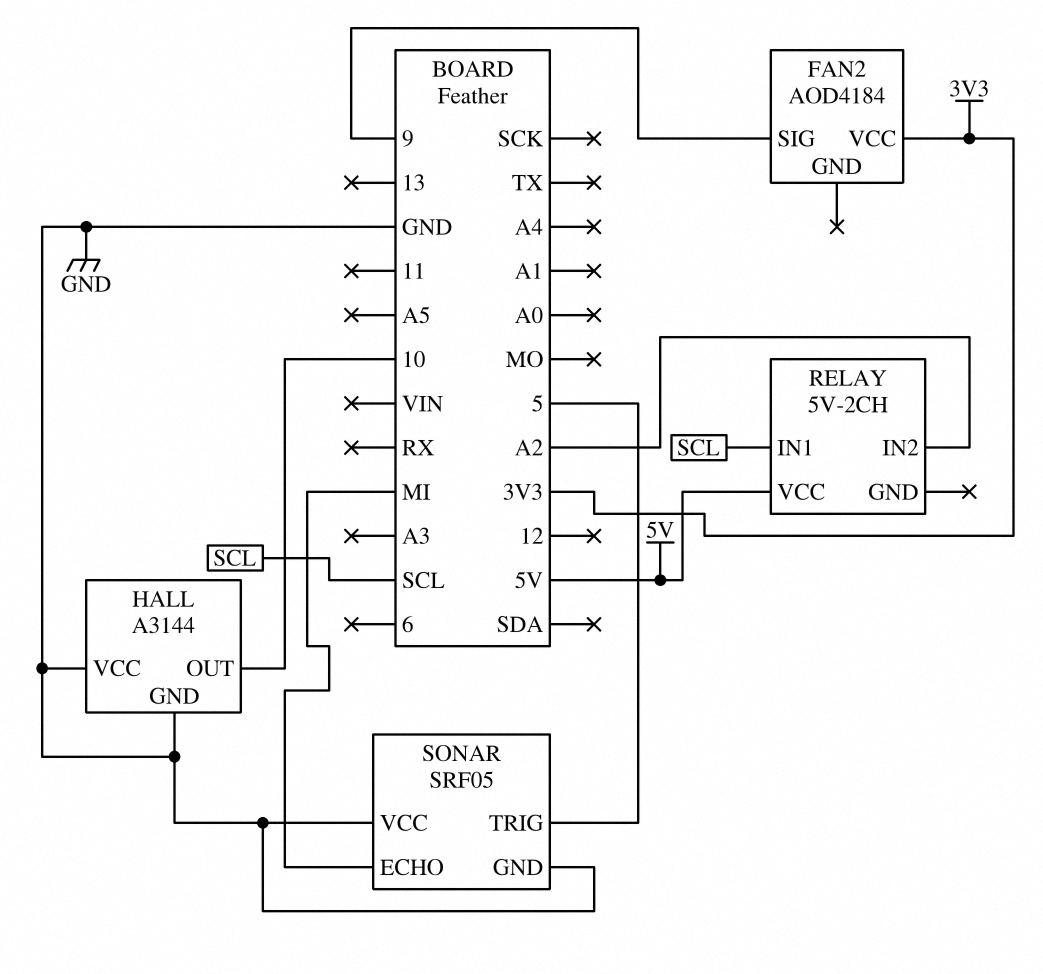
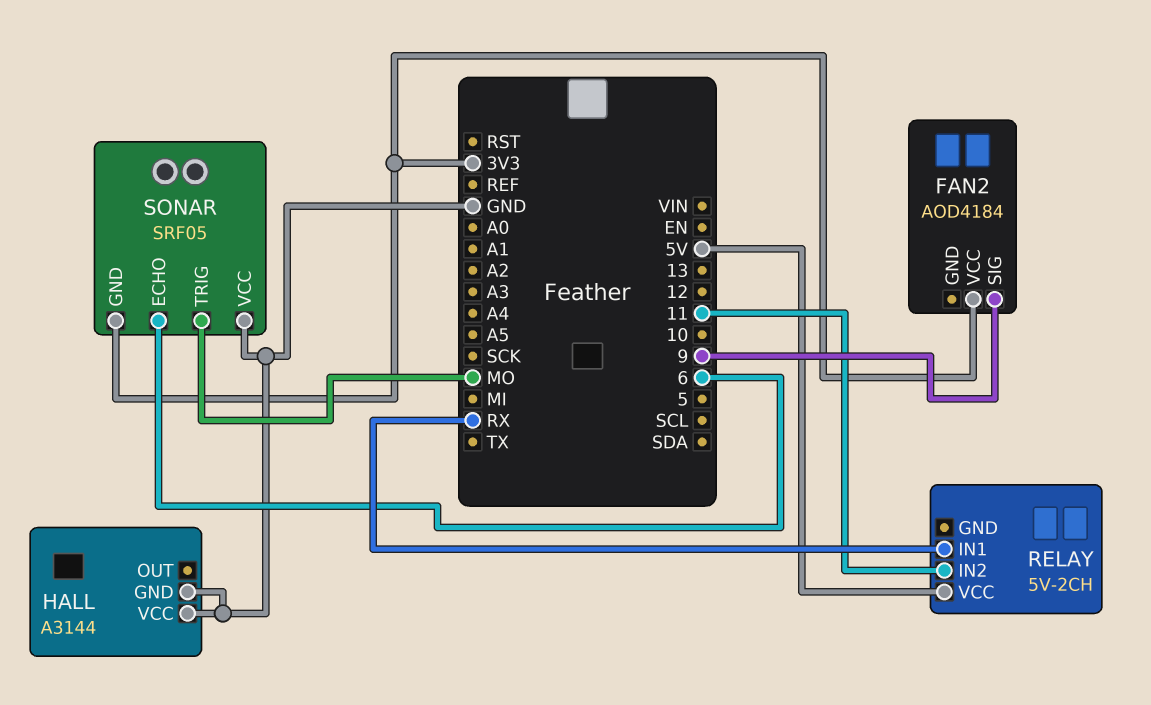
HALL pin OUT: 10 -> none
RELAY pin IN1: SCL -> RX
RELAY pin IN2: A2 -> 11
SONAR pin ECHO: MI -> 6
SONAR pin GND: GND -> 3V3
SONAR pin TRIG: 5 -> MO

